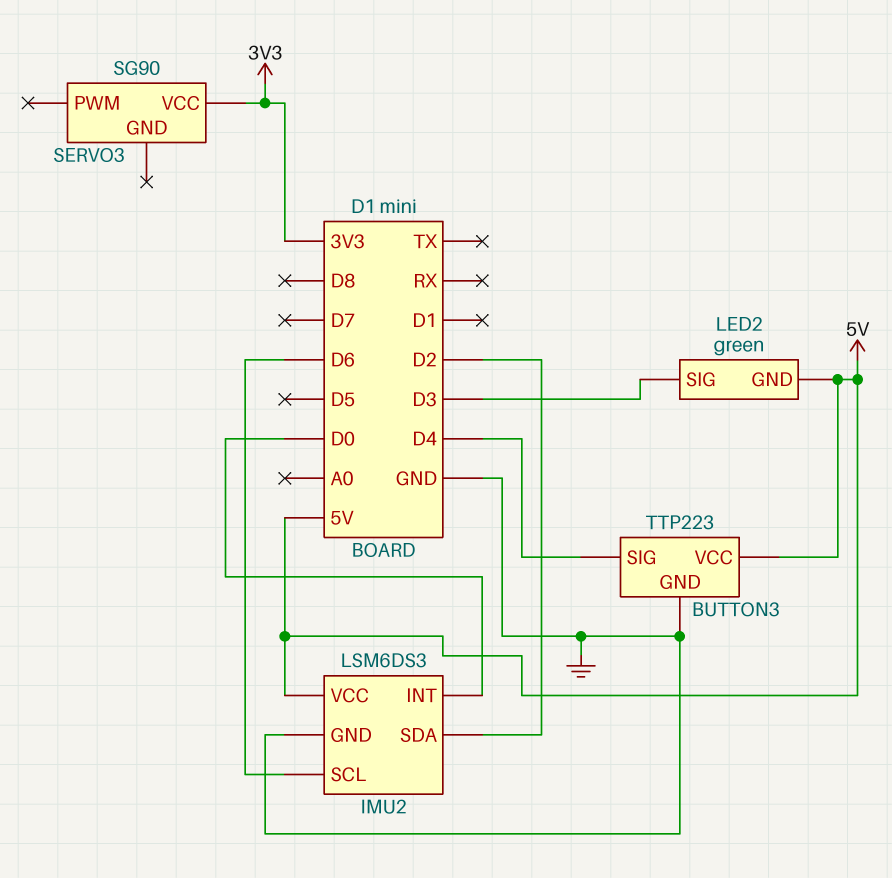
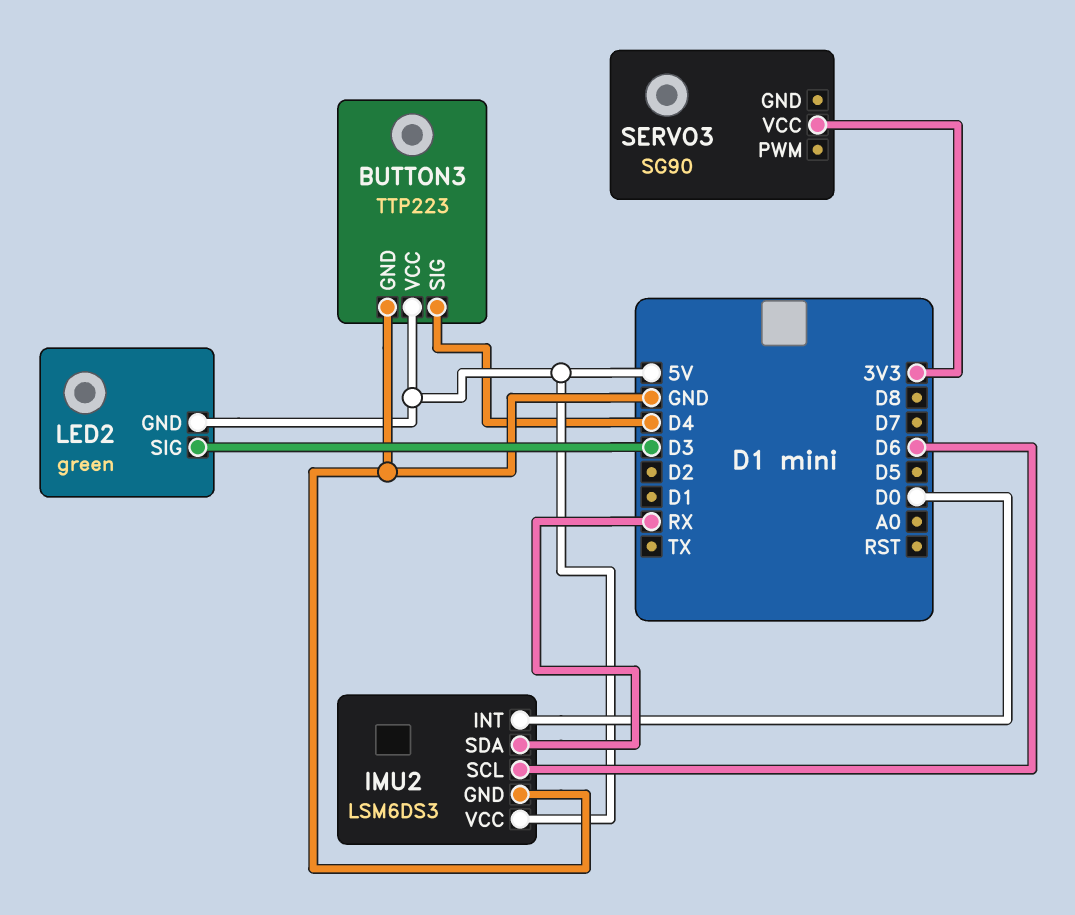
IMU2 pin SDA: D2 -> RX

